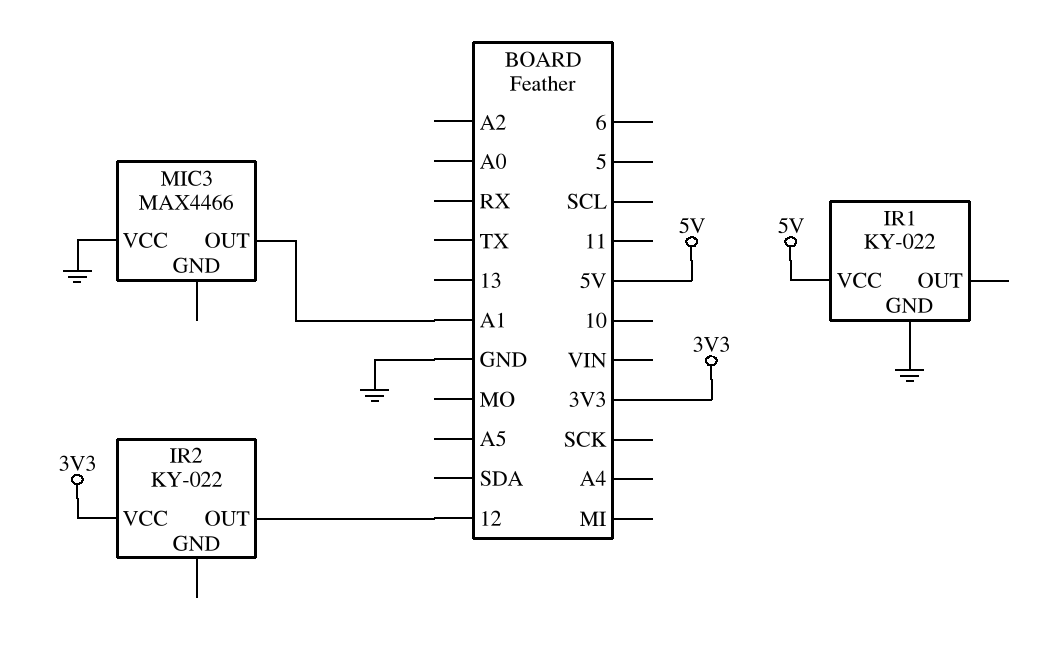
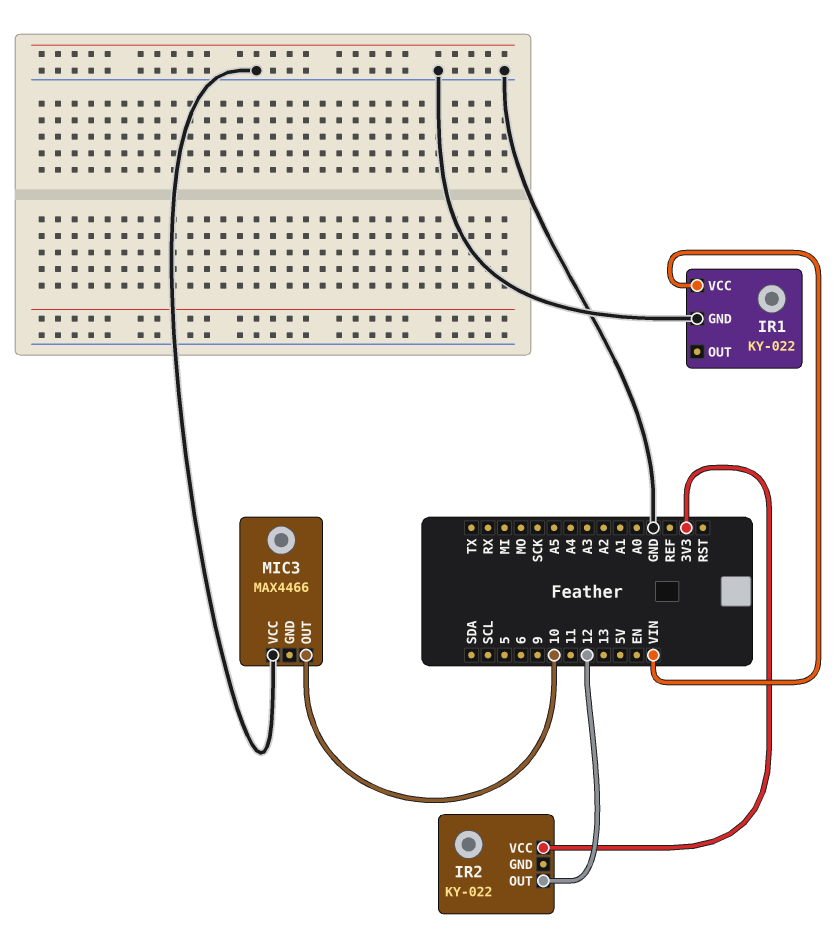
IR1 pin VCC: 5V -> VIN
MIC3 pin OUT: A1 -> 10

